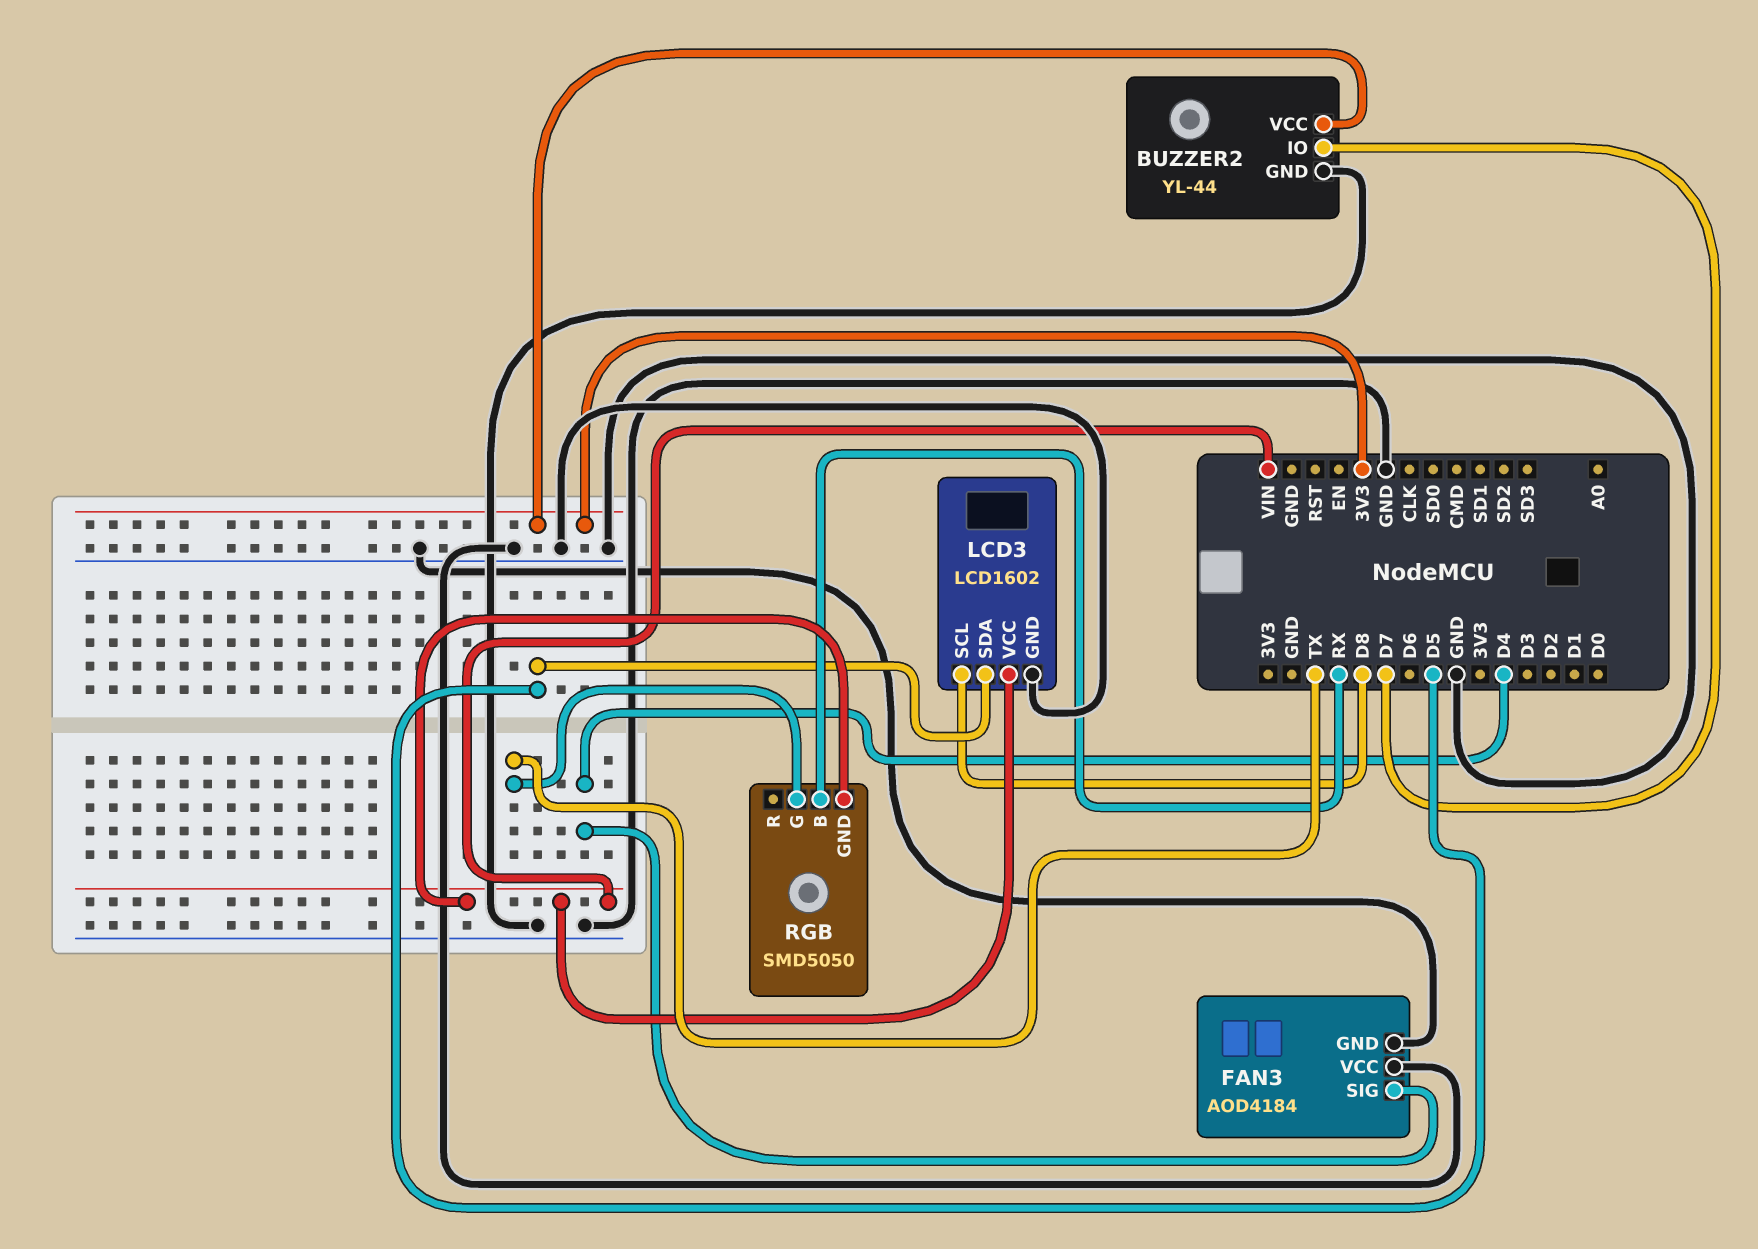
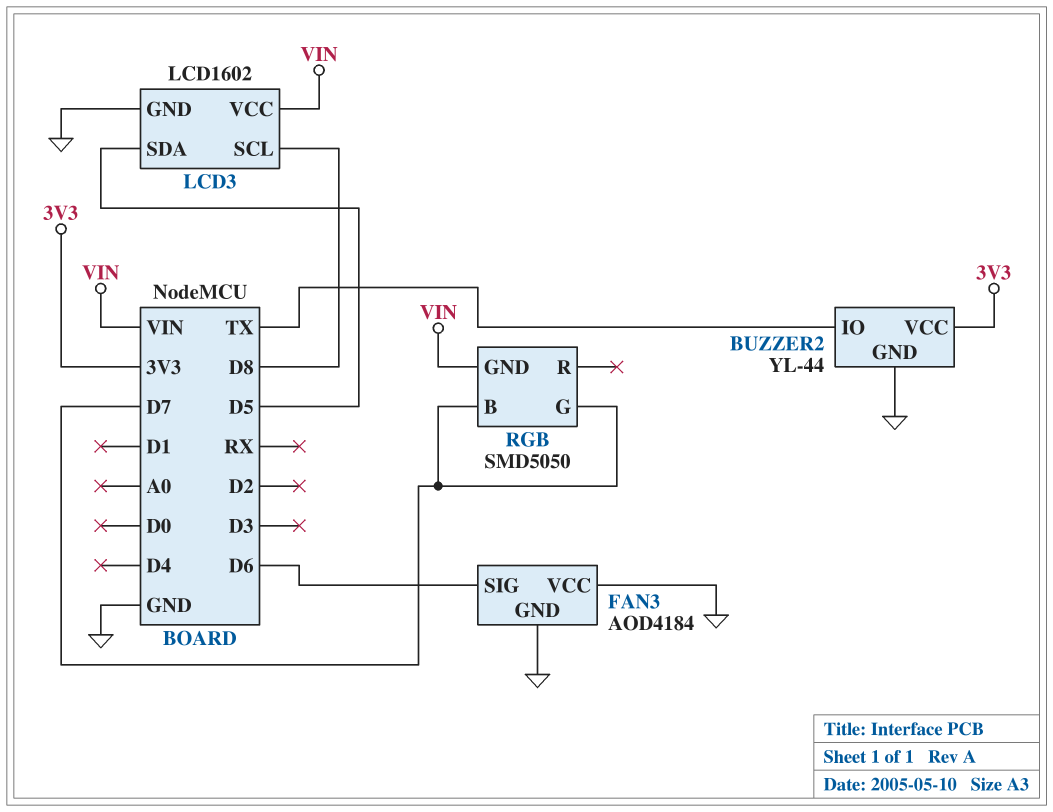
BUZZER2 pin IO: D7 -> TX
FAN3 pin SIG: D4 -> D6
RGB pin B: RX -> D7
RGB pin G: TX -> D7

